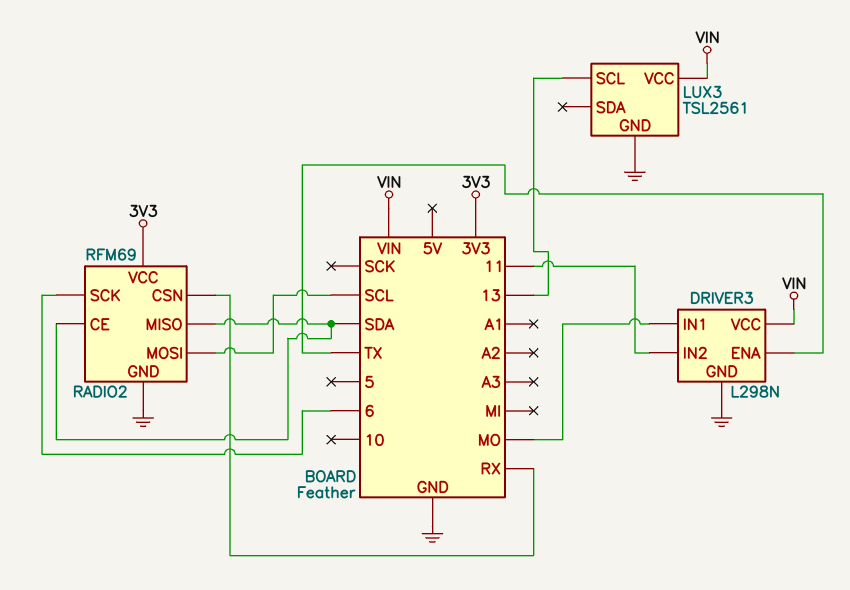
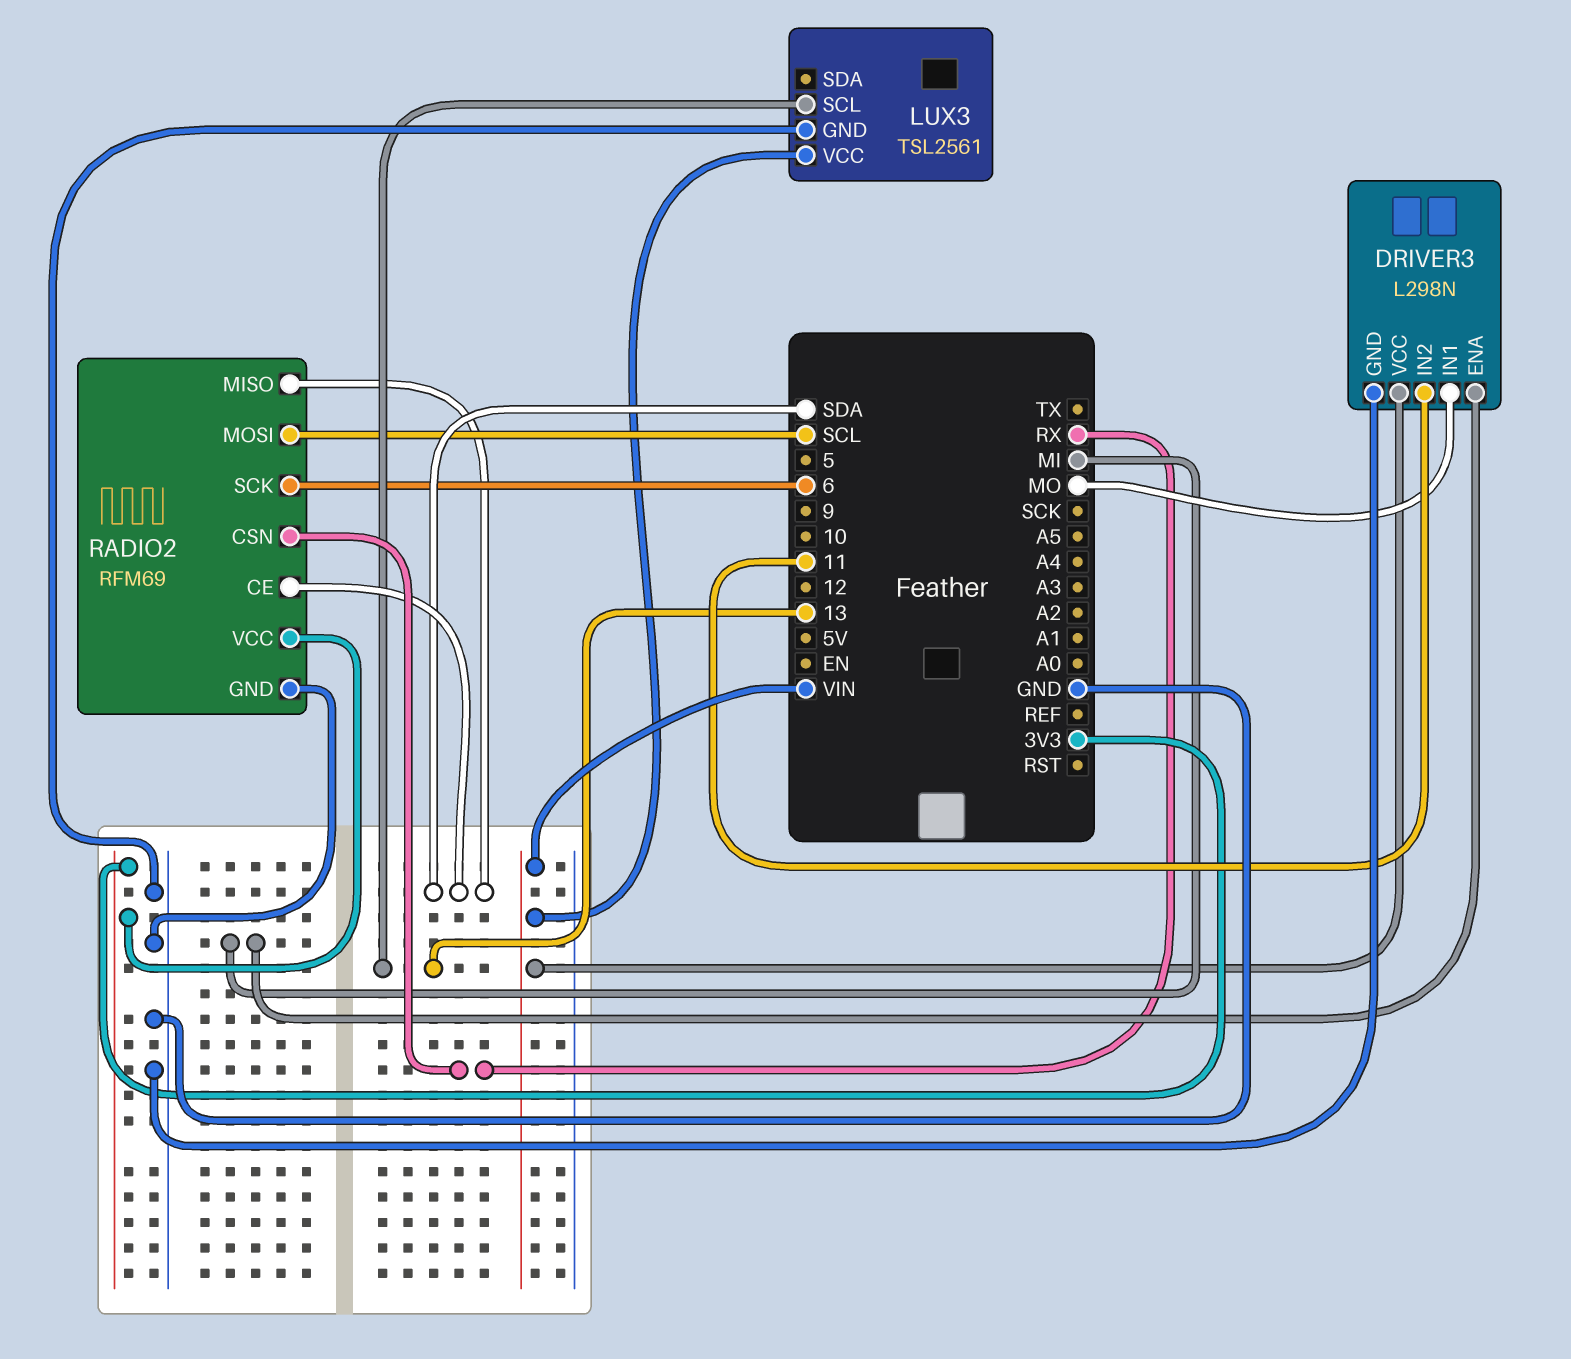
DRIVER3 pin ENA: TX -> MI

